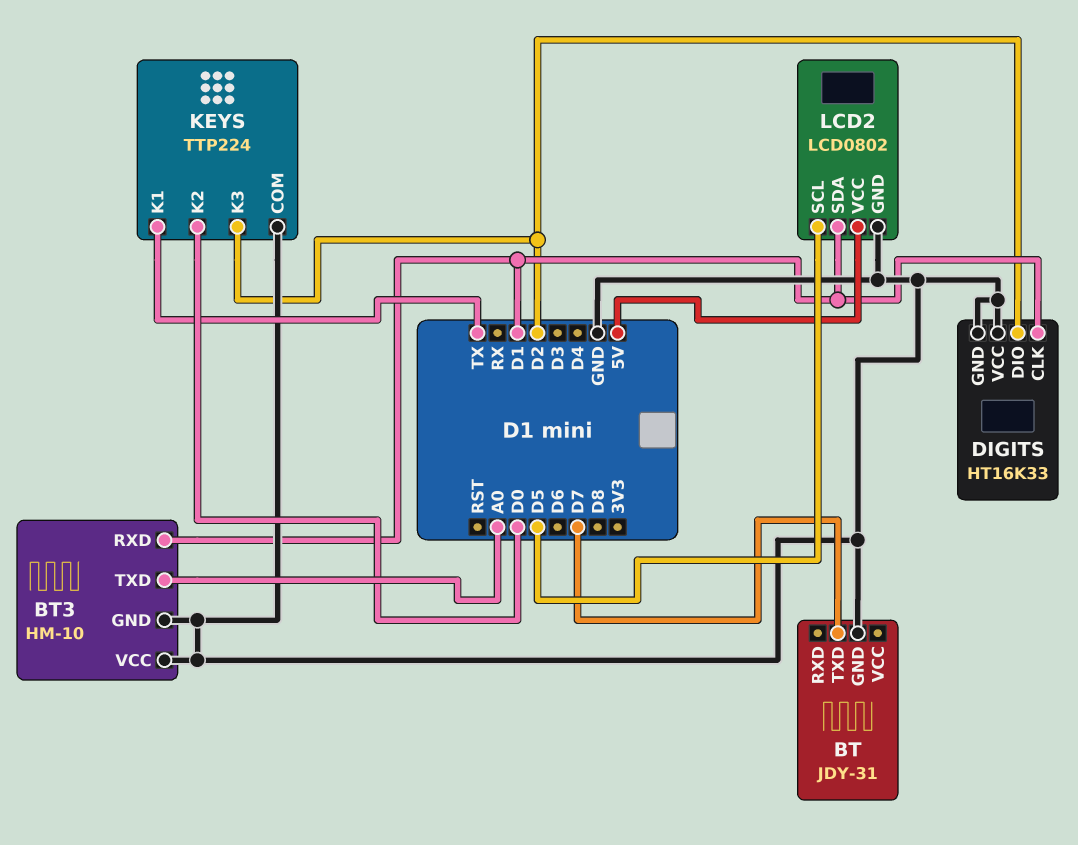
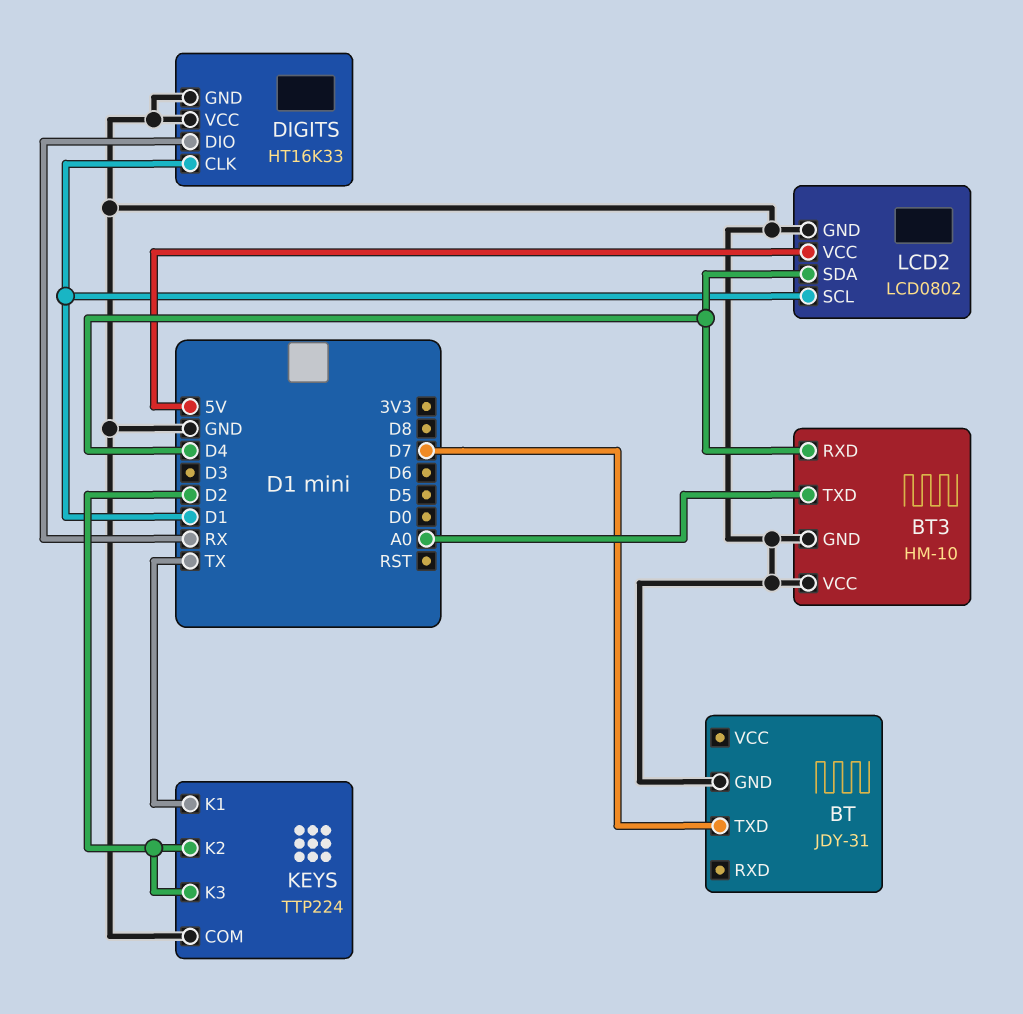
BT3 pin RXD: D1 -> D4
DIGITS pin DIO: D2 -> RX
KEYS pin K2: D0 -> D2
LCD2 pin SCL: D5 -> D1
LCD2 pin SDA: D1 -> D4

